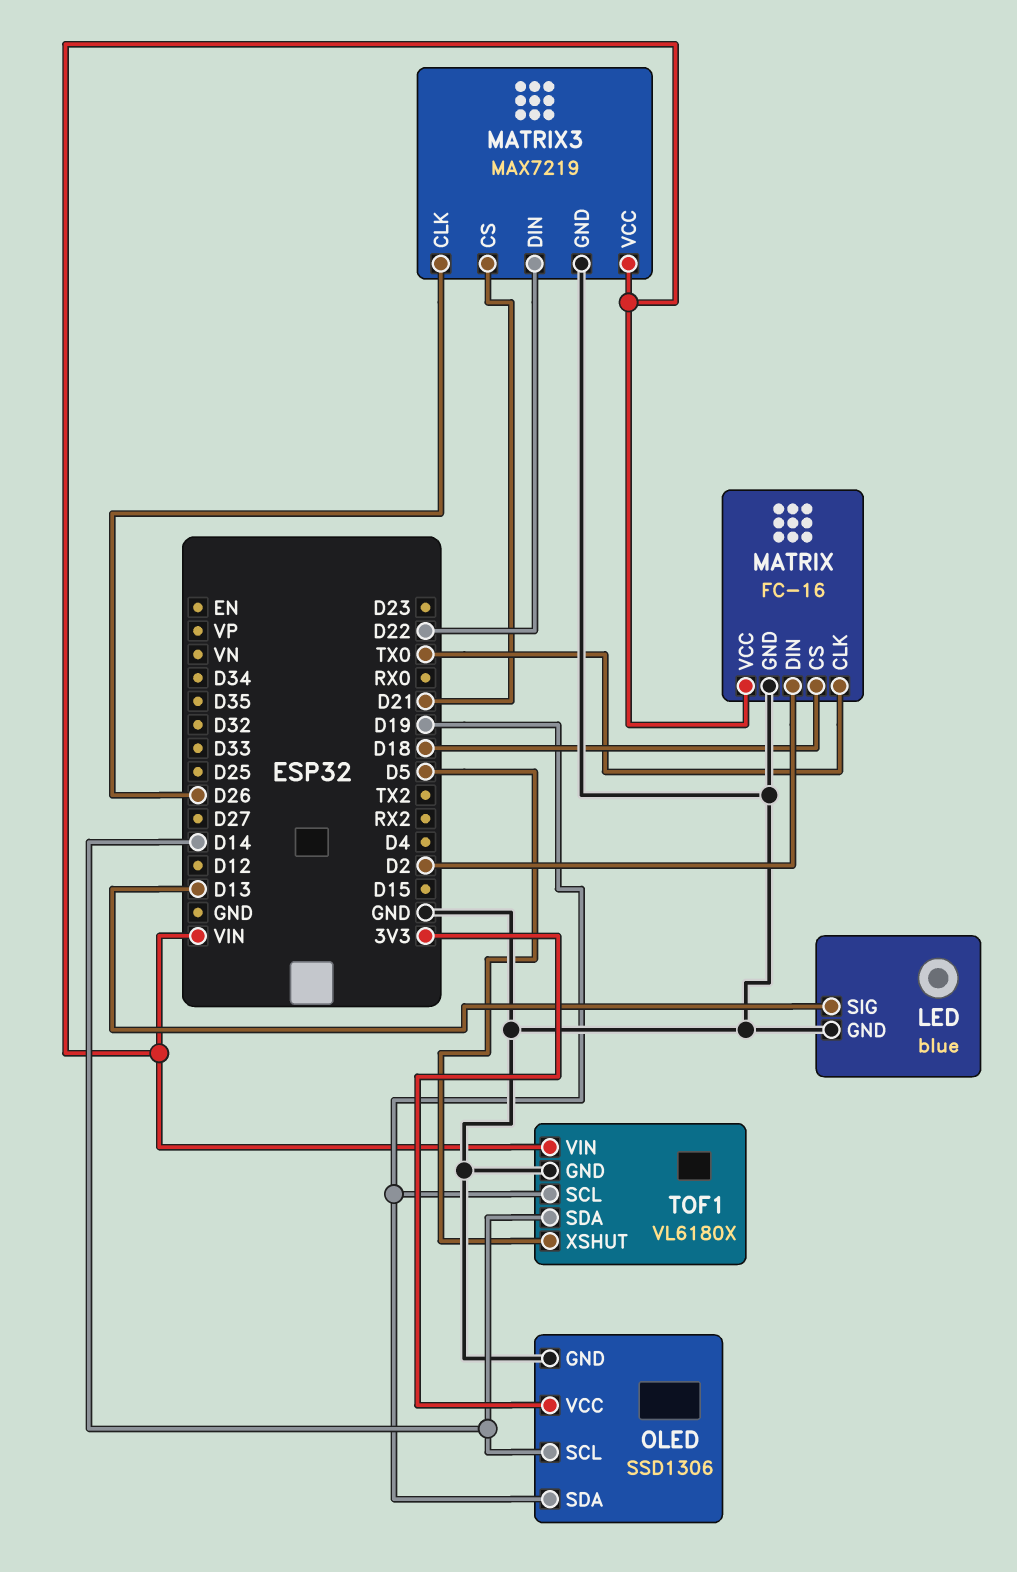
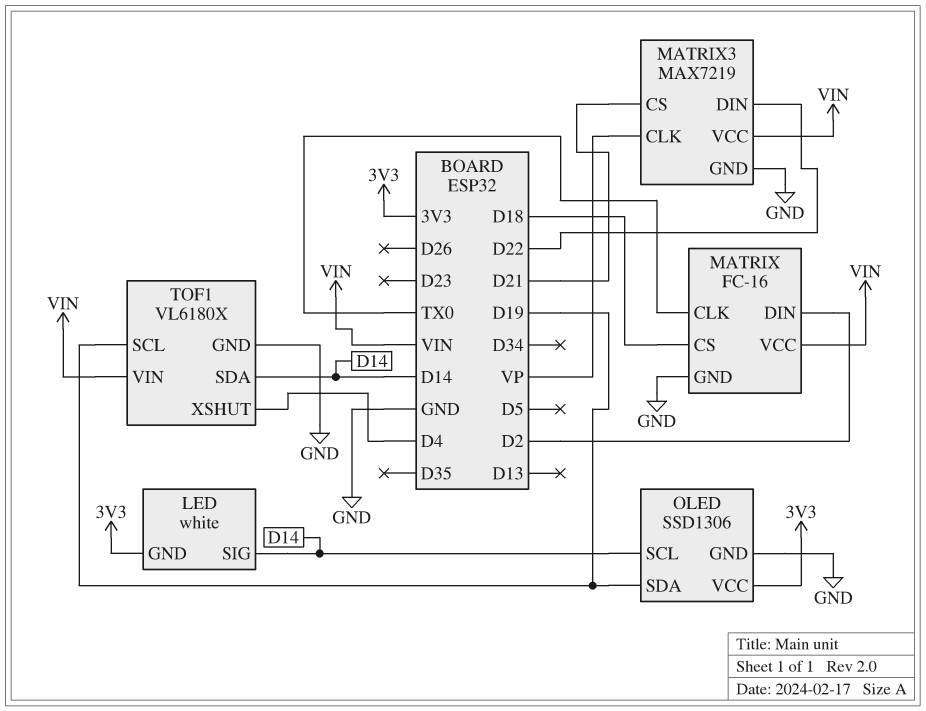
LED: blue -> white
LED pin GND: GND -> 3V3
LED pin SIG: D13 -> D14
MATRIX3 pin CLK: D26 -> VP
TOF1 pin XSHUT: D5 -> D4

